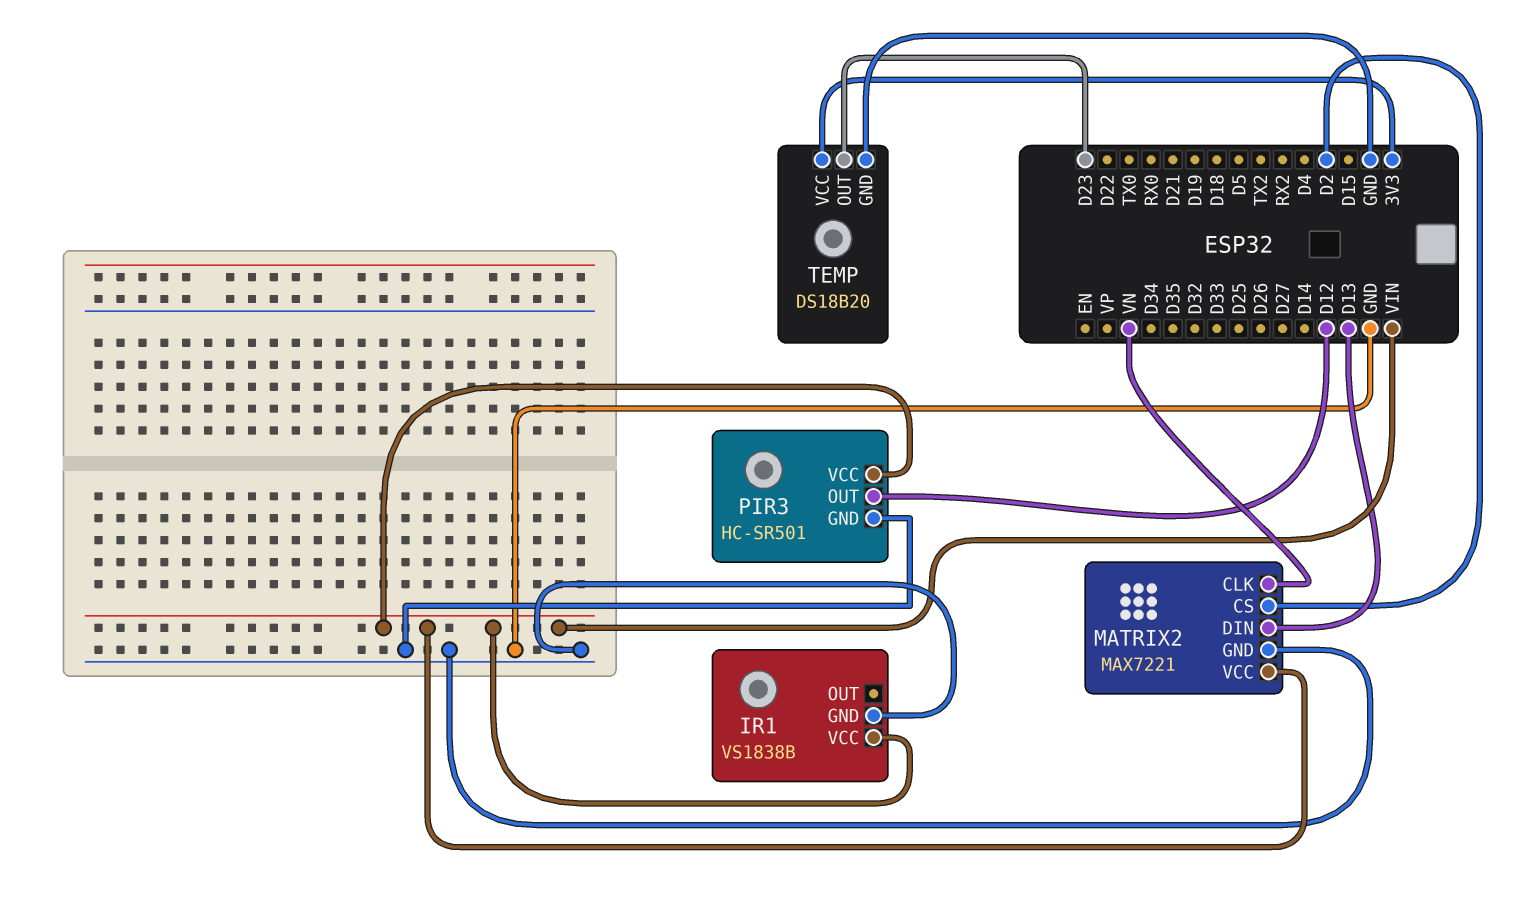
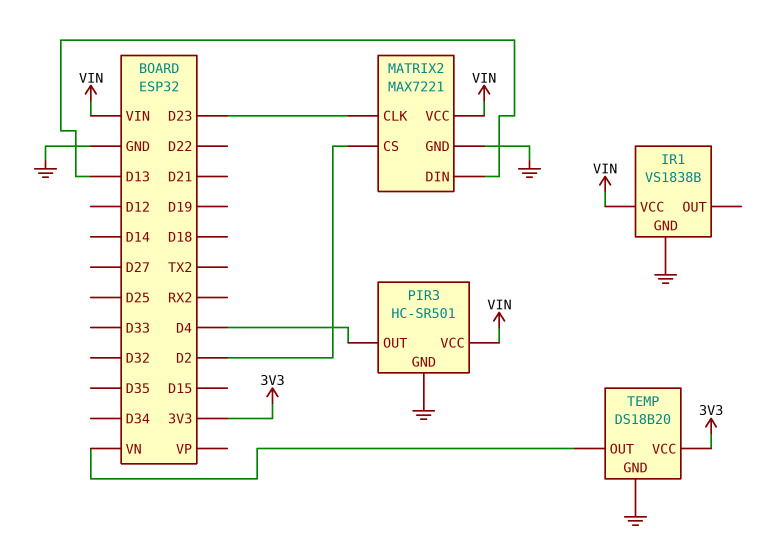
MATRIX2 pin CLK: VN -> D23
PIR3 pin OUT: D12 -> D4
TEMP pin OUT: D23 -> VN

